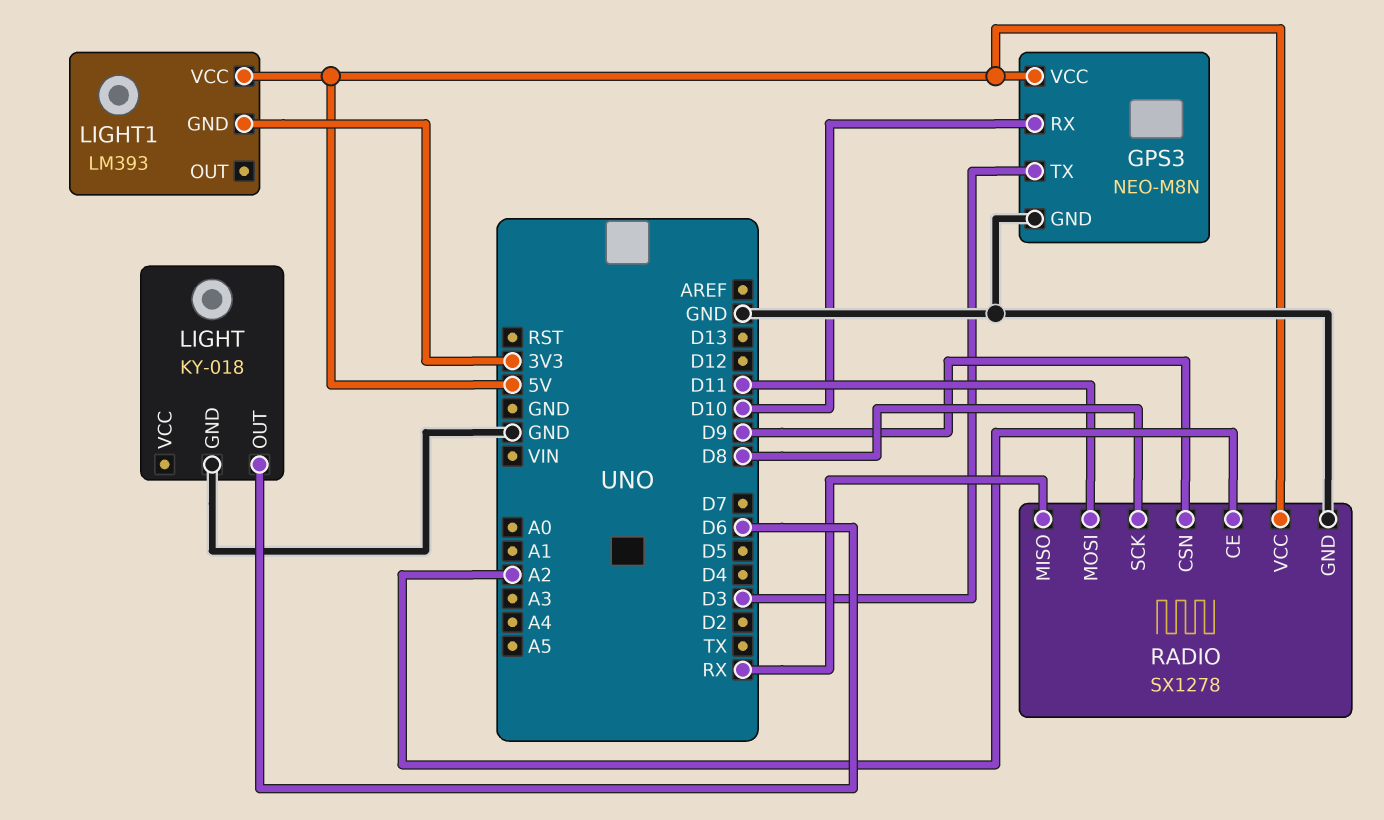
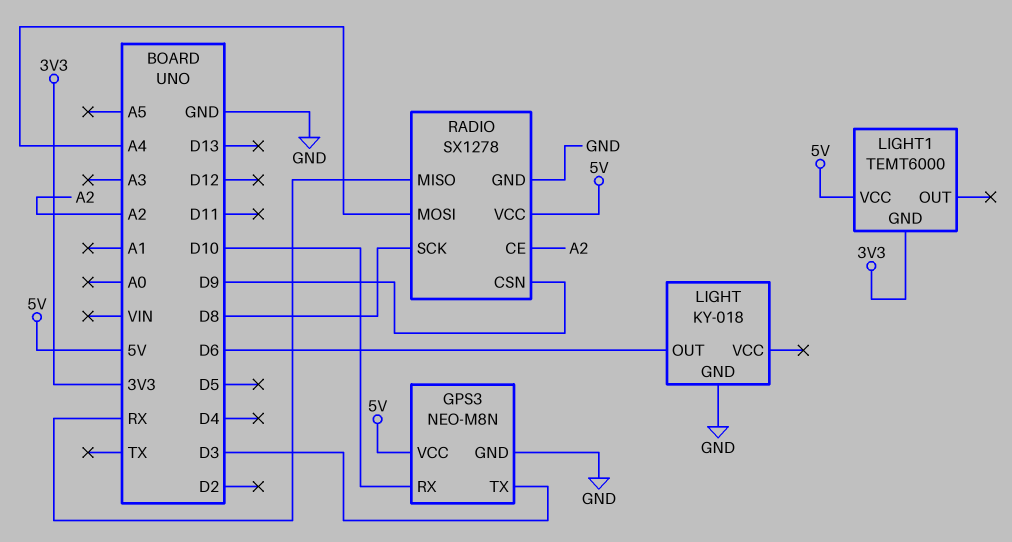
LIGHT1: LM393 -> TEMT6000
RADIO pin MOSI: D11 -> A4

